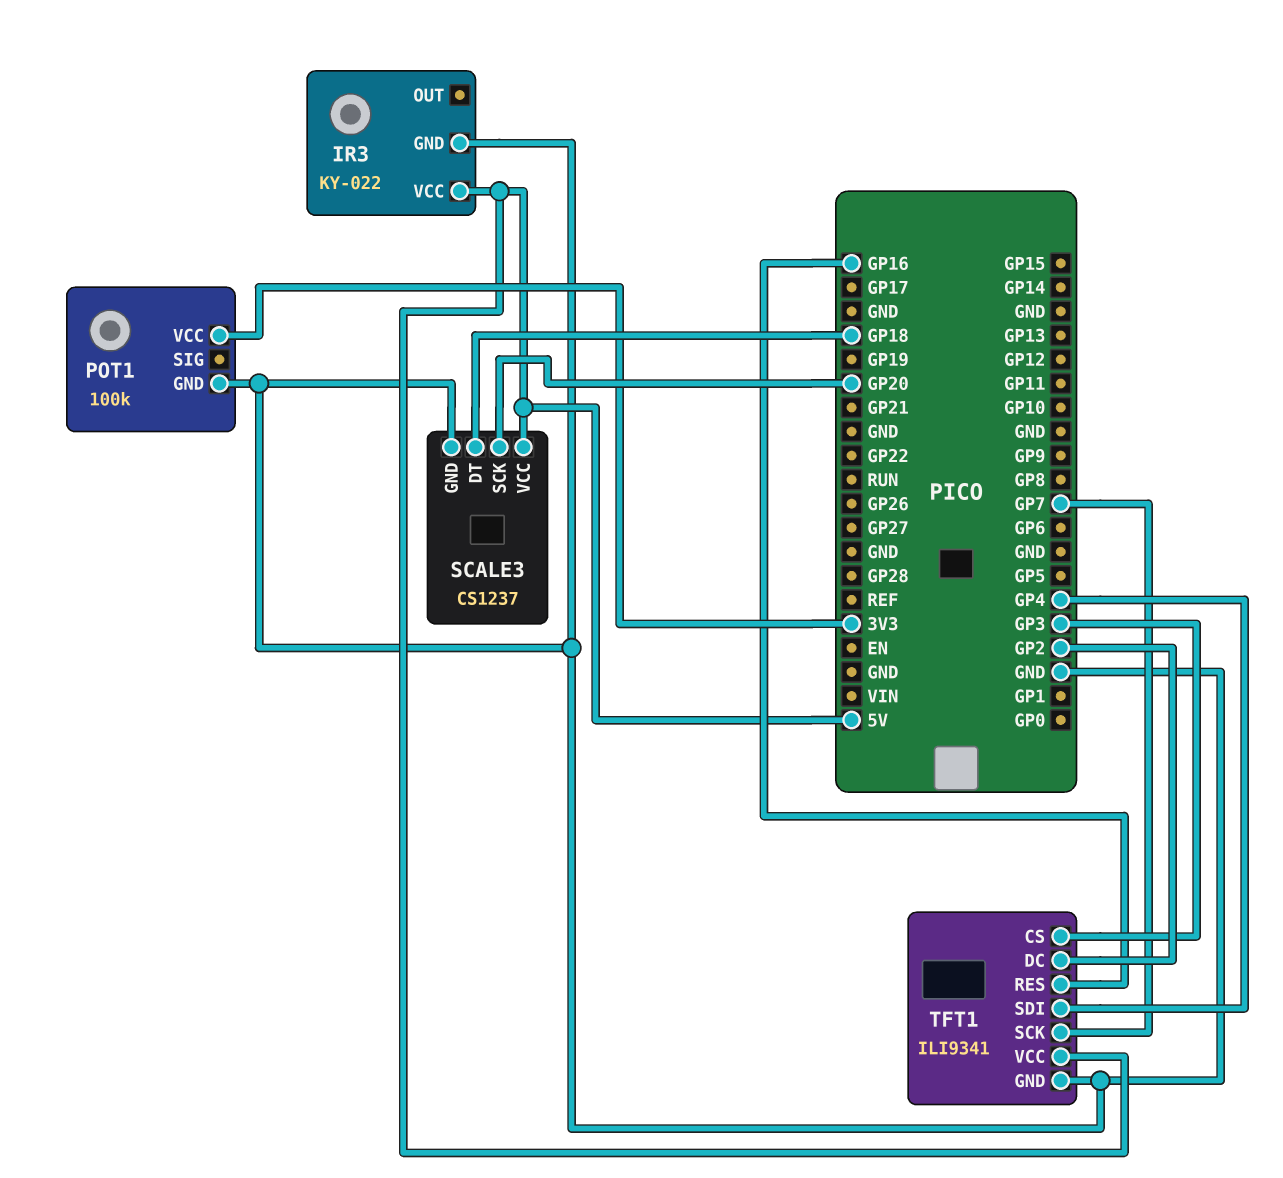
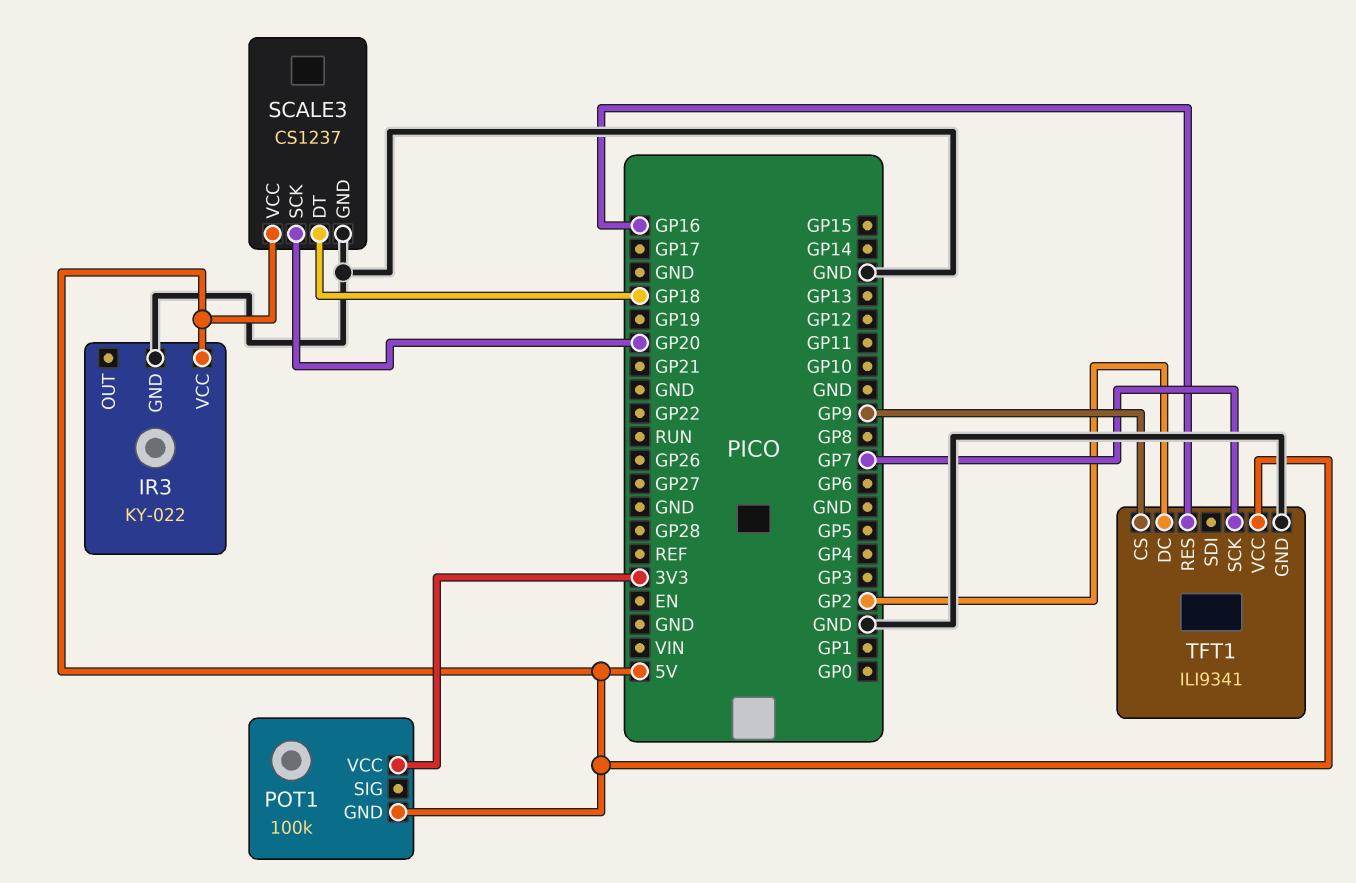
POT1 pin GND: GND -> 5V
TFT1 pin CS: GP3 -> GP9
TFT1 pin SDI: GP4 -> none

